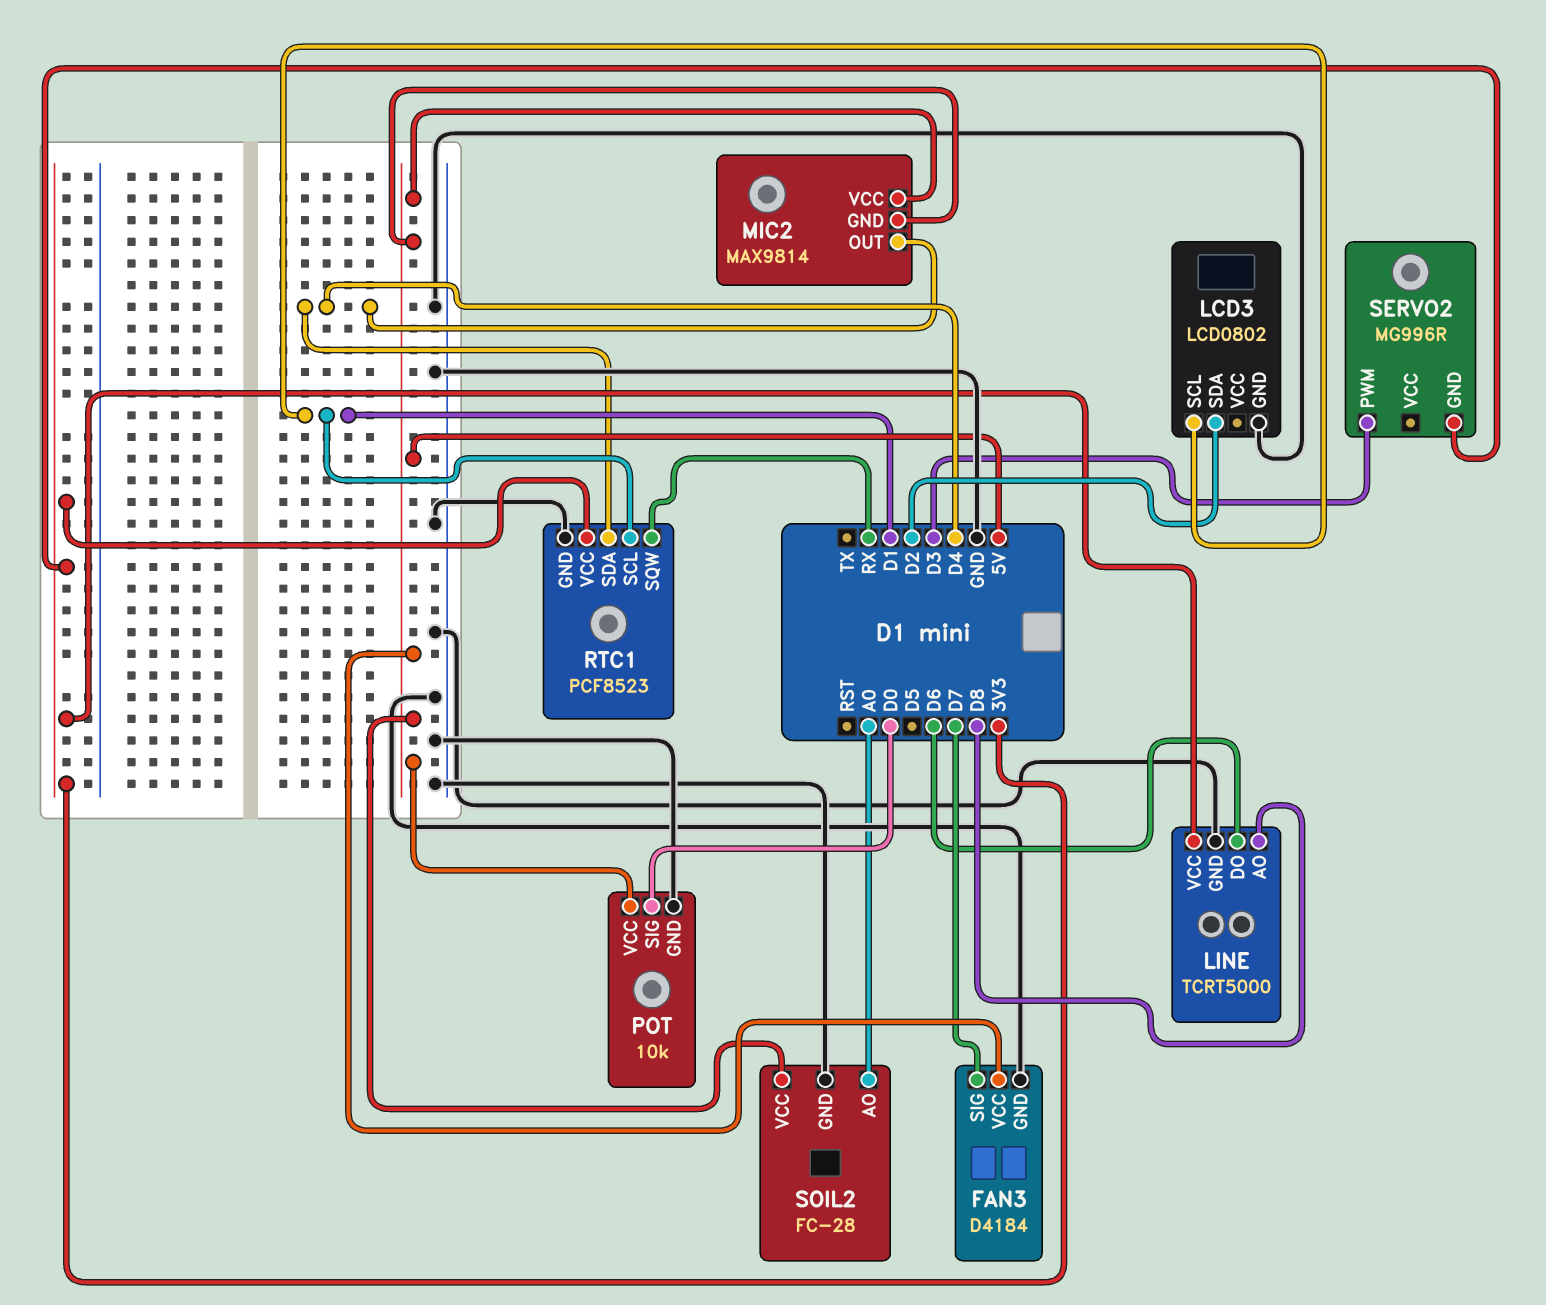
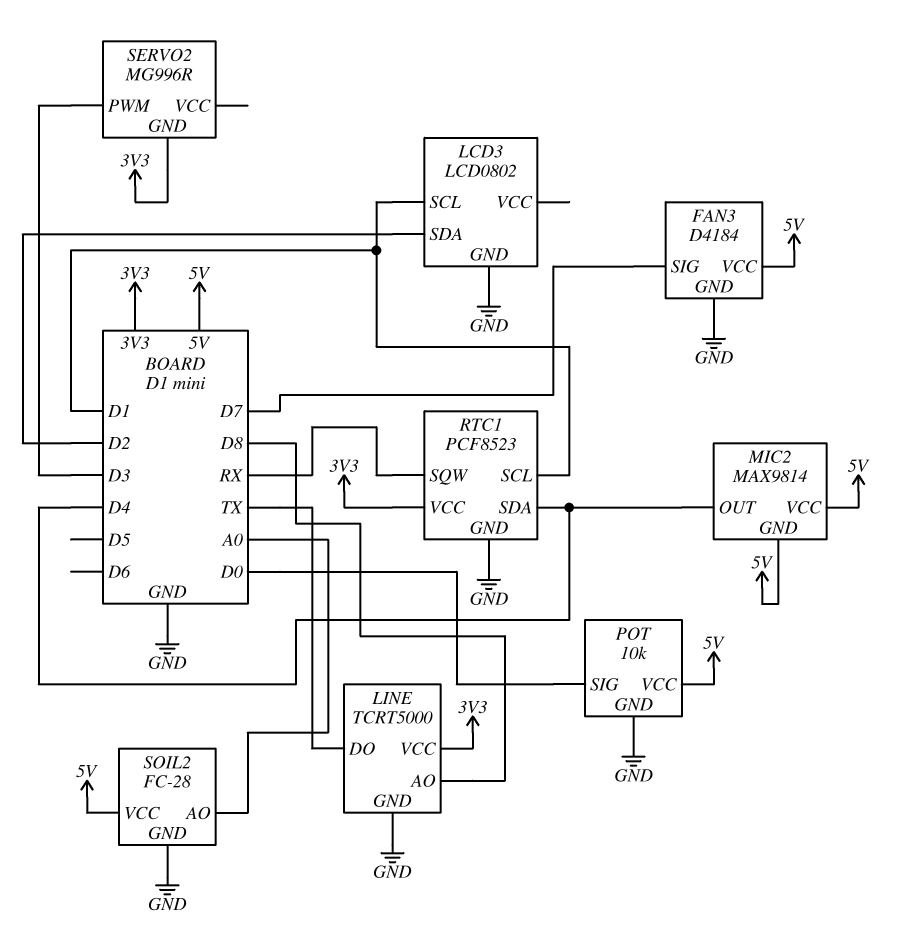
LINE pin DO: D6 -> TX

